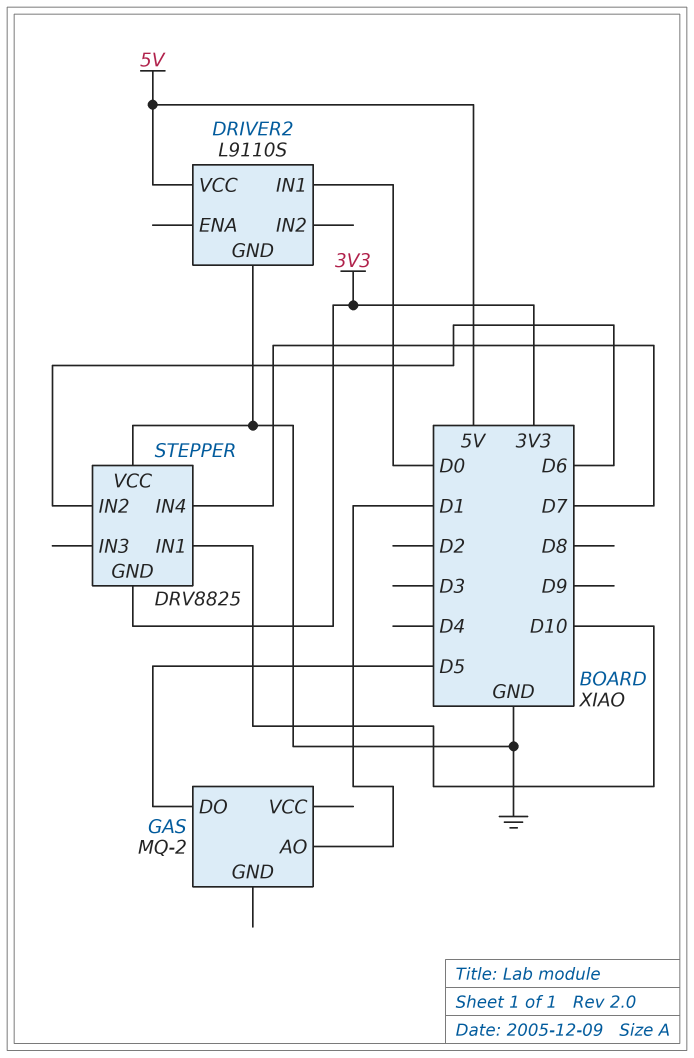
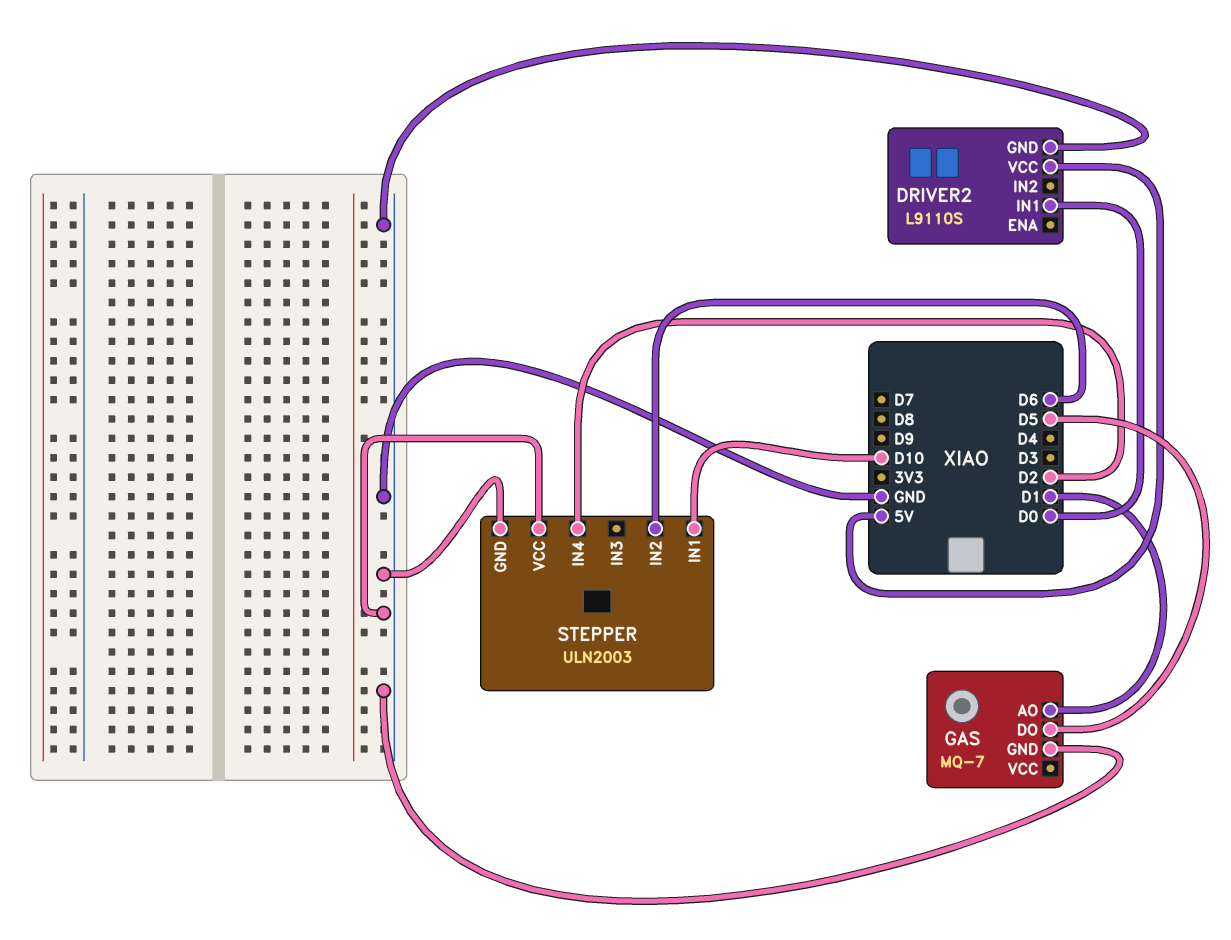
GAS: MQ-2 -> MQ-7
GAS pin GND: none -> GND
STEPPER: DRV8825 -> ULN2003
STEPPER pin GND: 3V3 -> GND
STEPPER pin IN4: D7 -> D2

